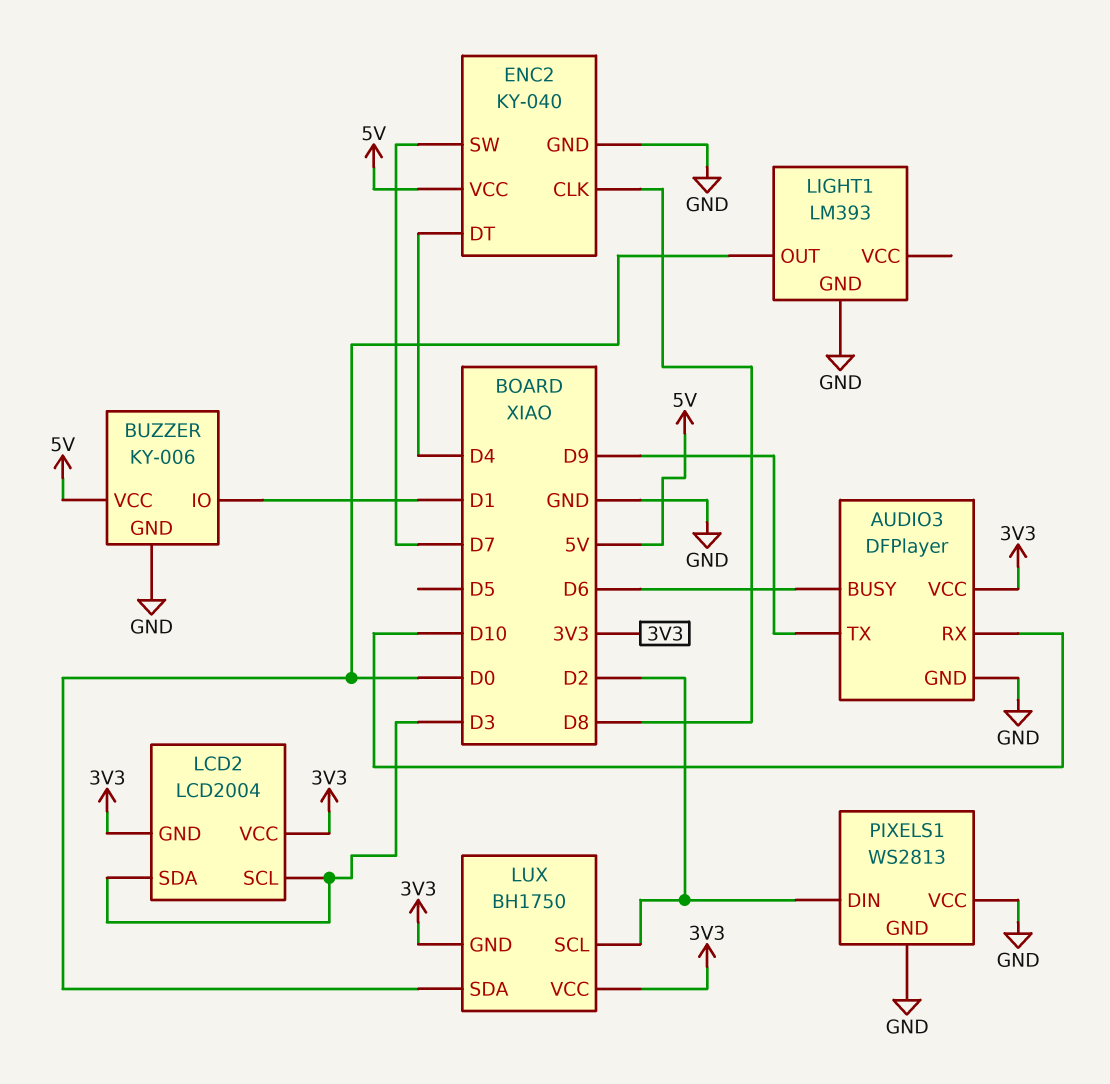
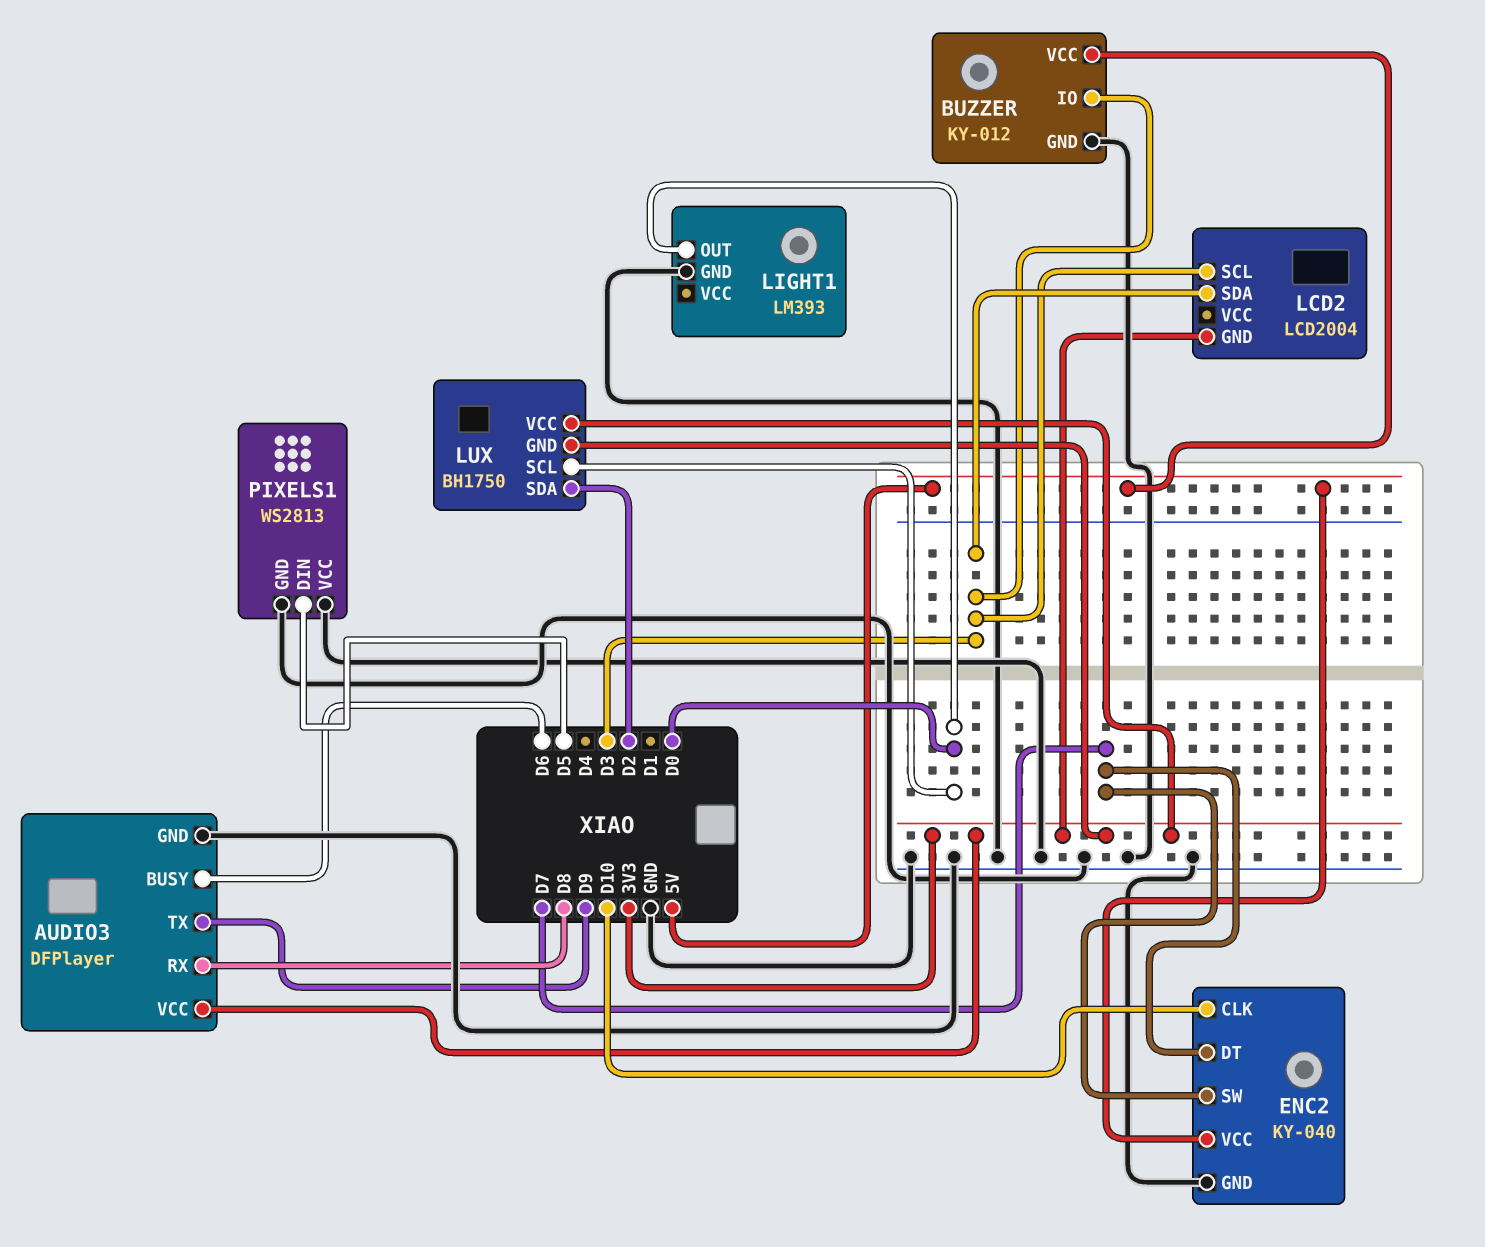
AUDIO3 pin RX: D10 -> D8
BUZZER: KY-006 -> KY-012
BUZZER pin IO: D1 -> D3
ENC2 pin CLK: D8 -> D10
ENC2 pin DT: D4 -> D7
LCD2 pin VCC: 3V3 -> none
LUX pin SCL: D2 -> D0
LUX pin SDA: D0 -> D2
PIXELS1 pin DIN: D2 -> D5

